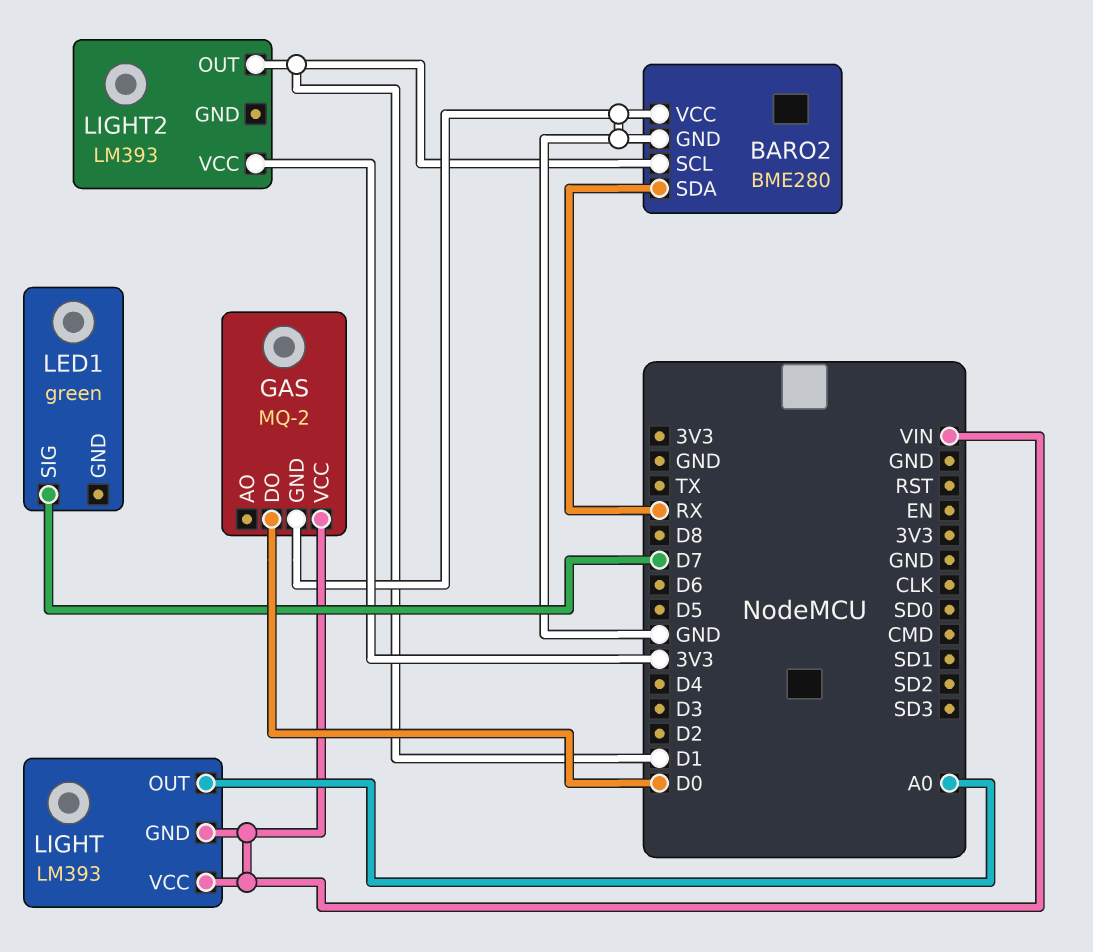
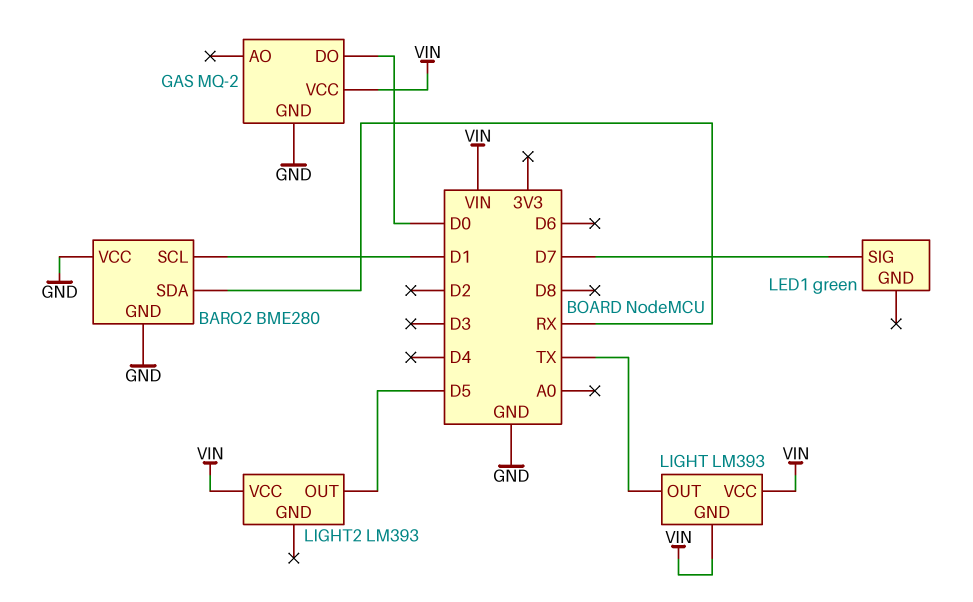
LIGHT pin OUT: A0 -> TX
LIGHT2 pin OUT: D1 -> D5
LIGHT2 pin VCC: 3V3 -> VIN

